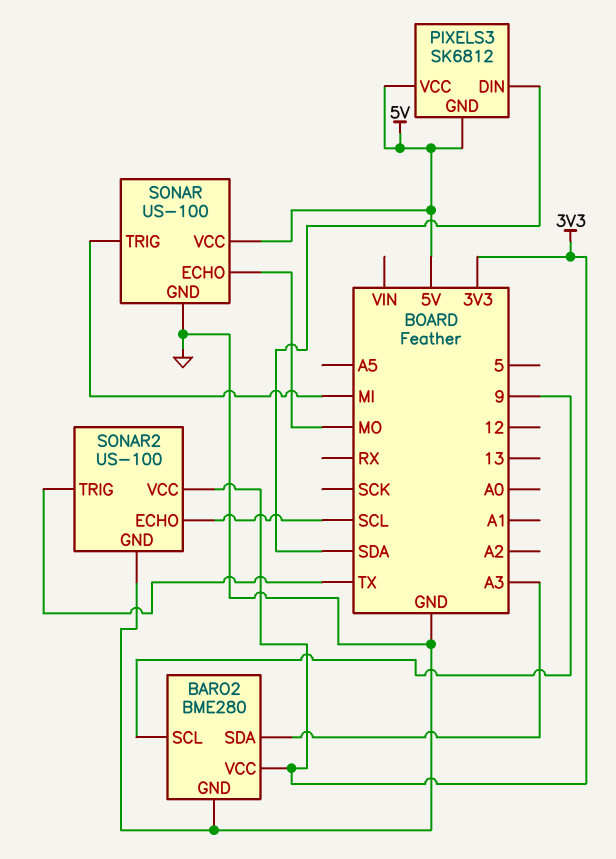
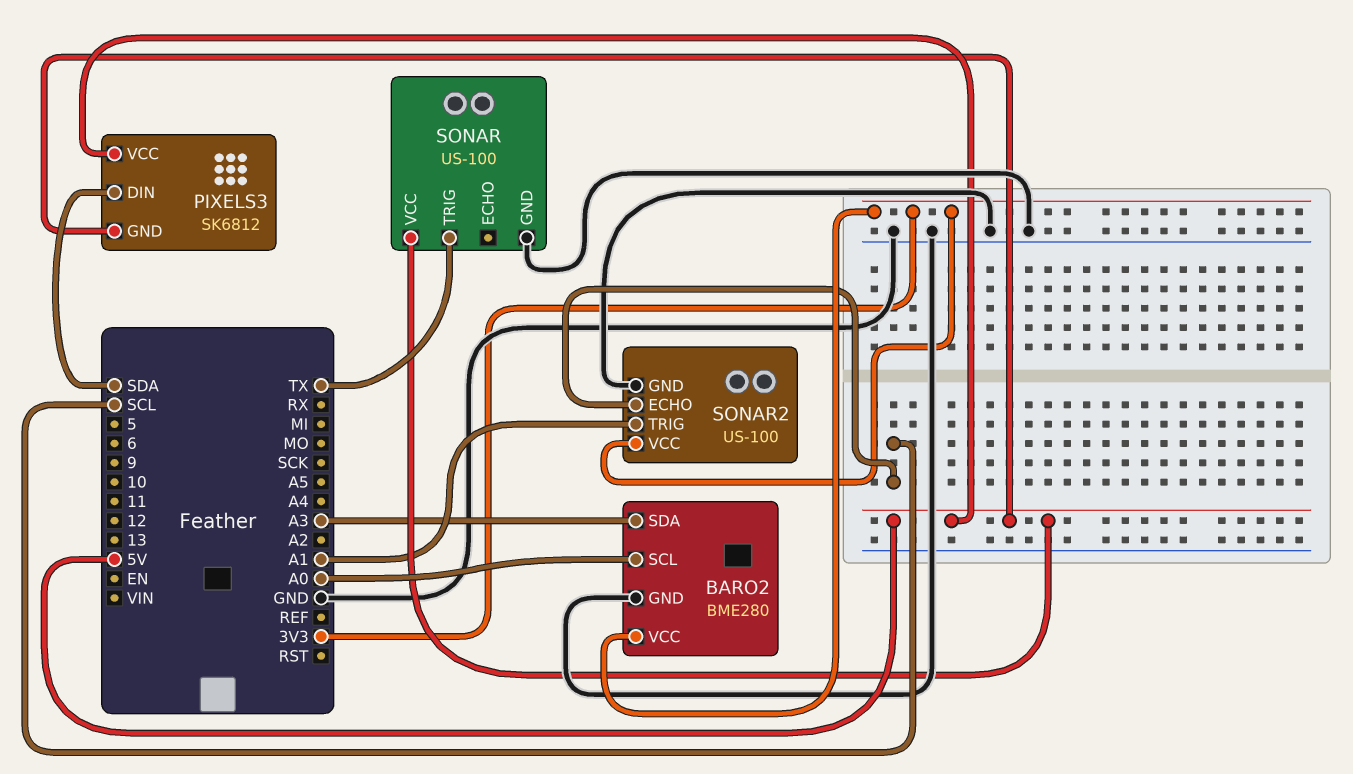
BARO2 pin SCL: 9 -> A0
SONAR pin ECHO: MO -> none
SONAR pin TRIG: MI -> TX
SONAR2 pin TRIG: TX -> A1

